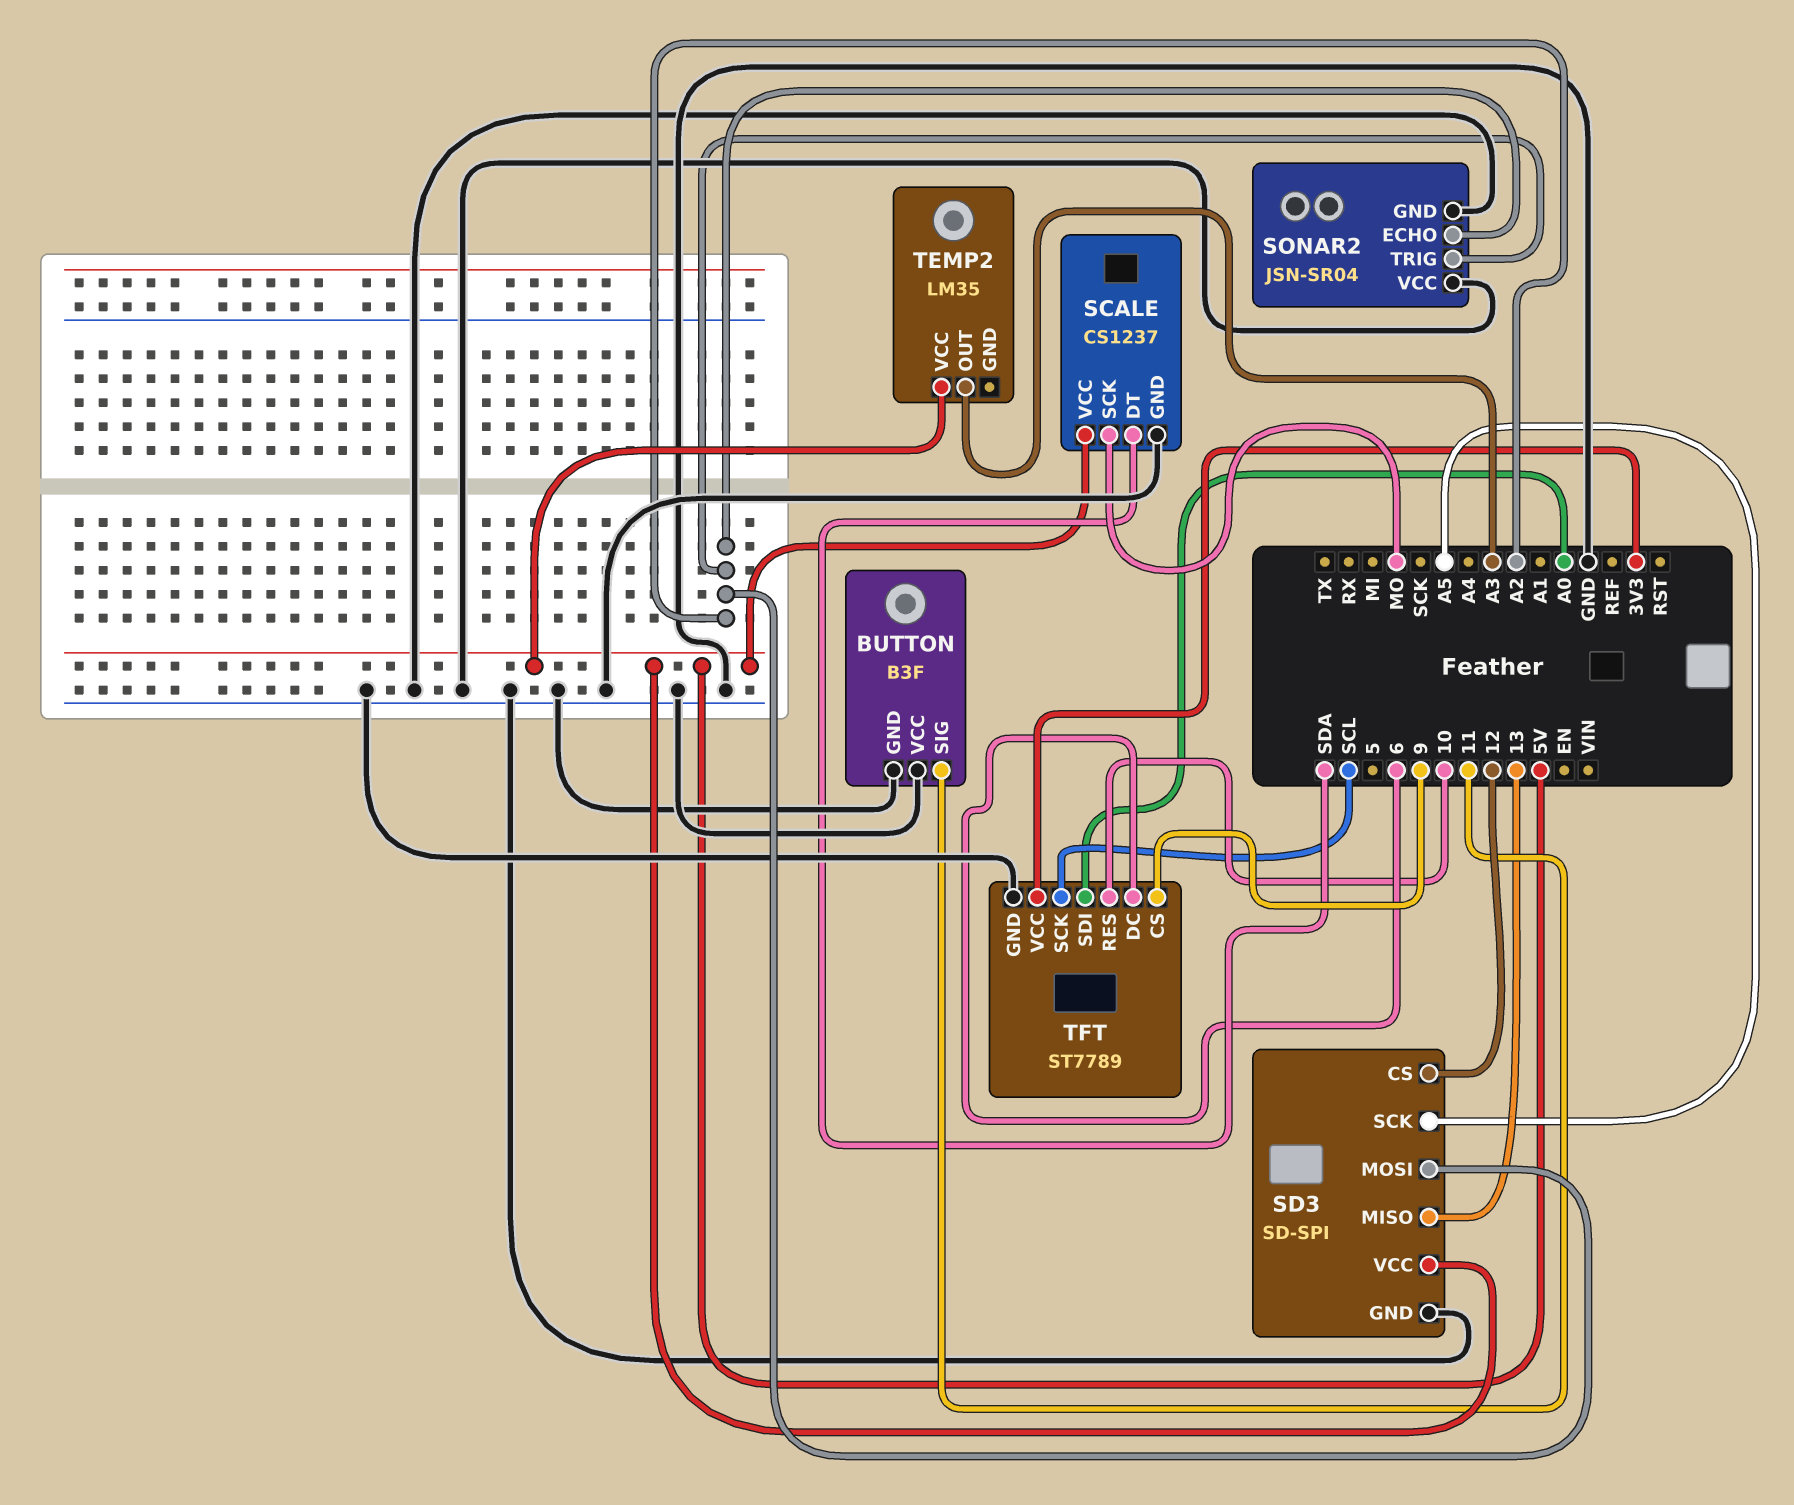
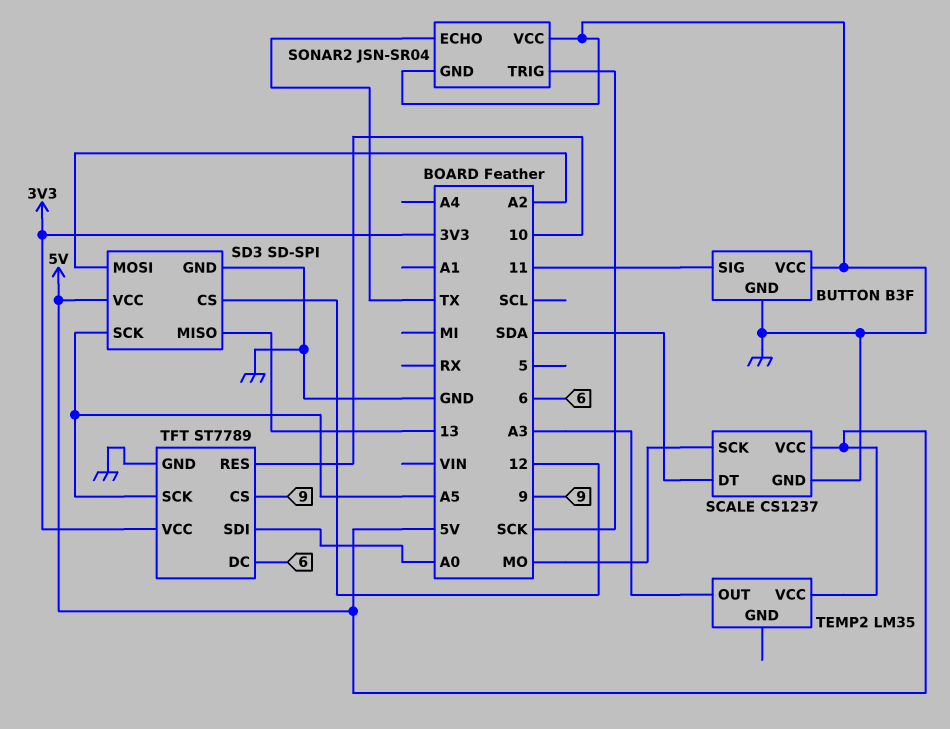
SONAR2 pin ECHO: A2 -> TX
SONAR2 pin TRIG: A2 -> SCK
TFT pin SCK: SCL -> A5

